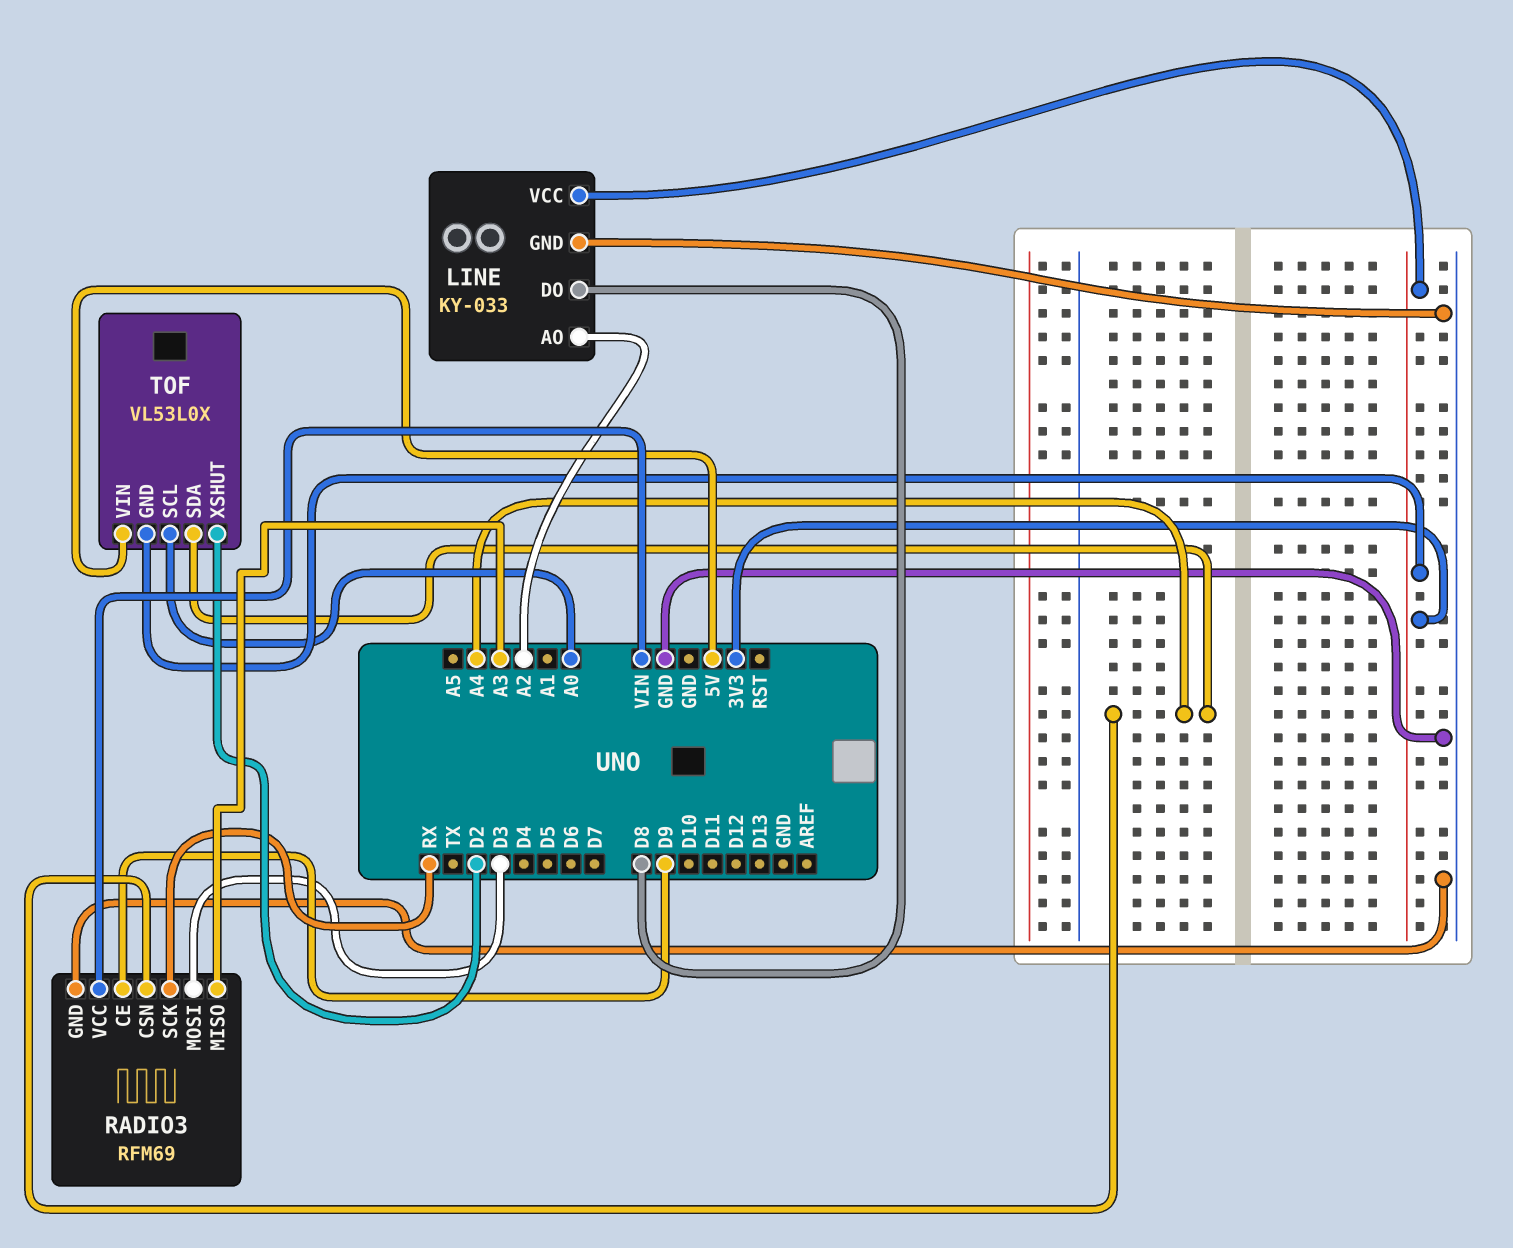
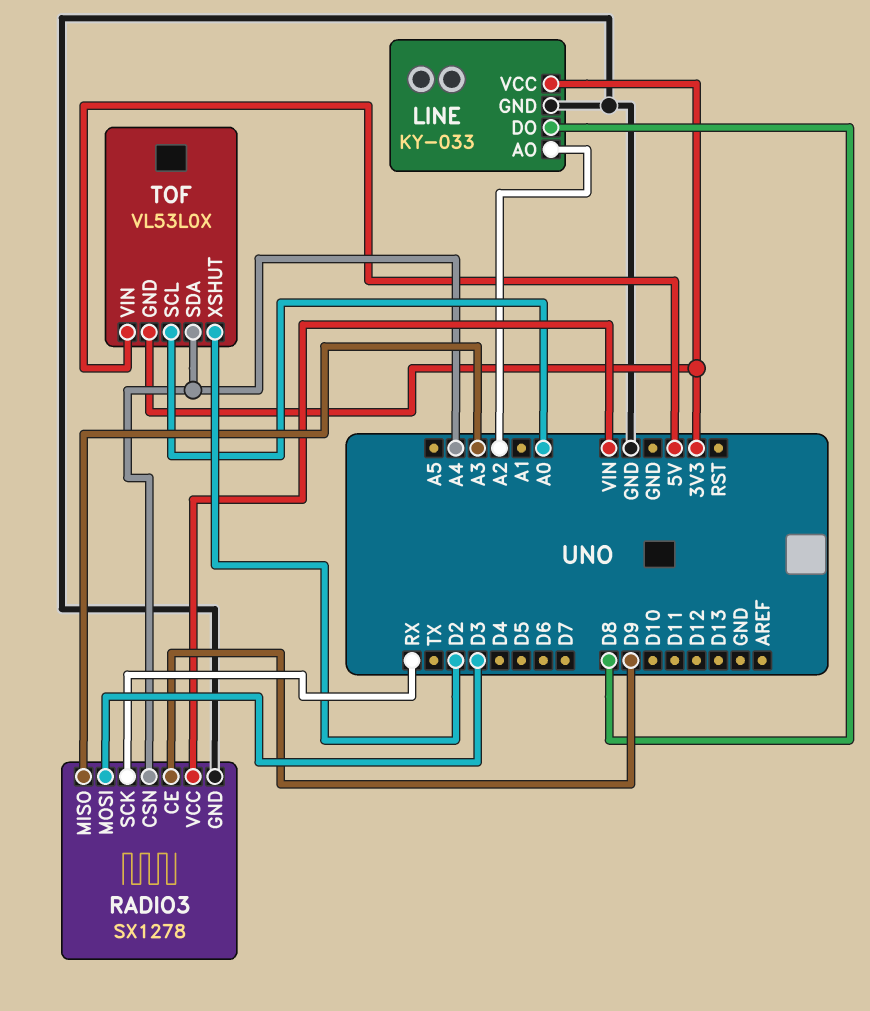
RADIO3: RFM69 -> SX1278

